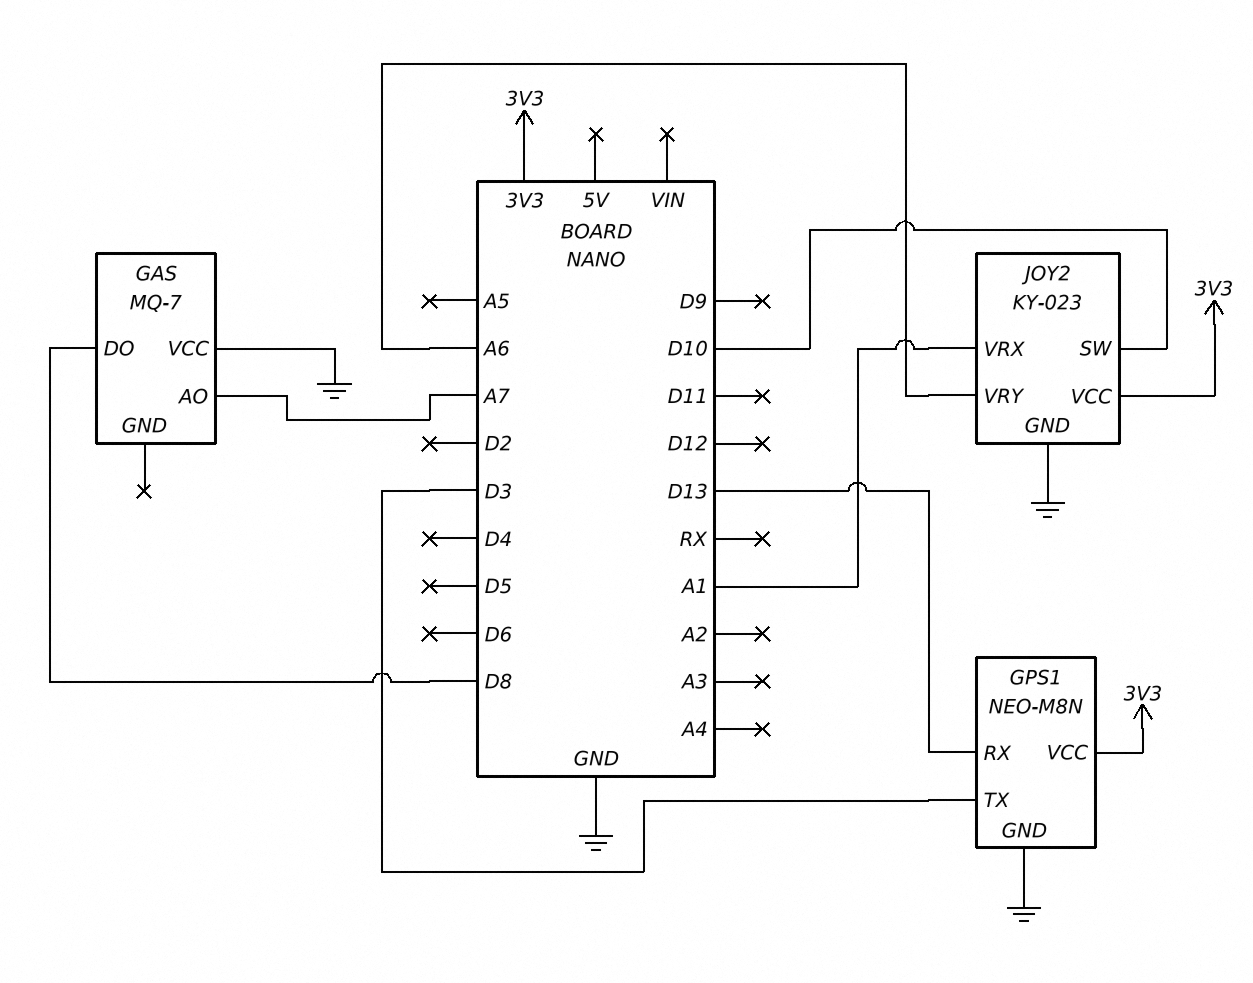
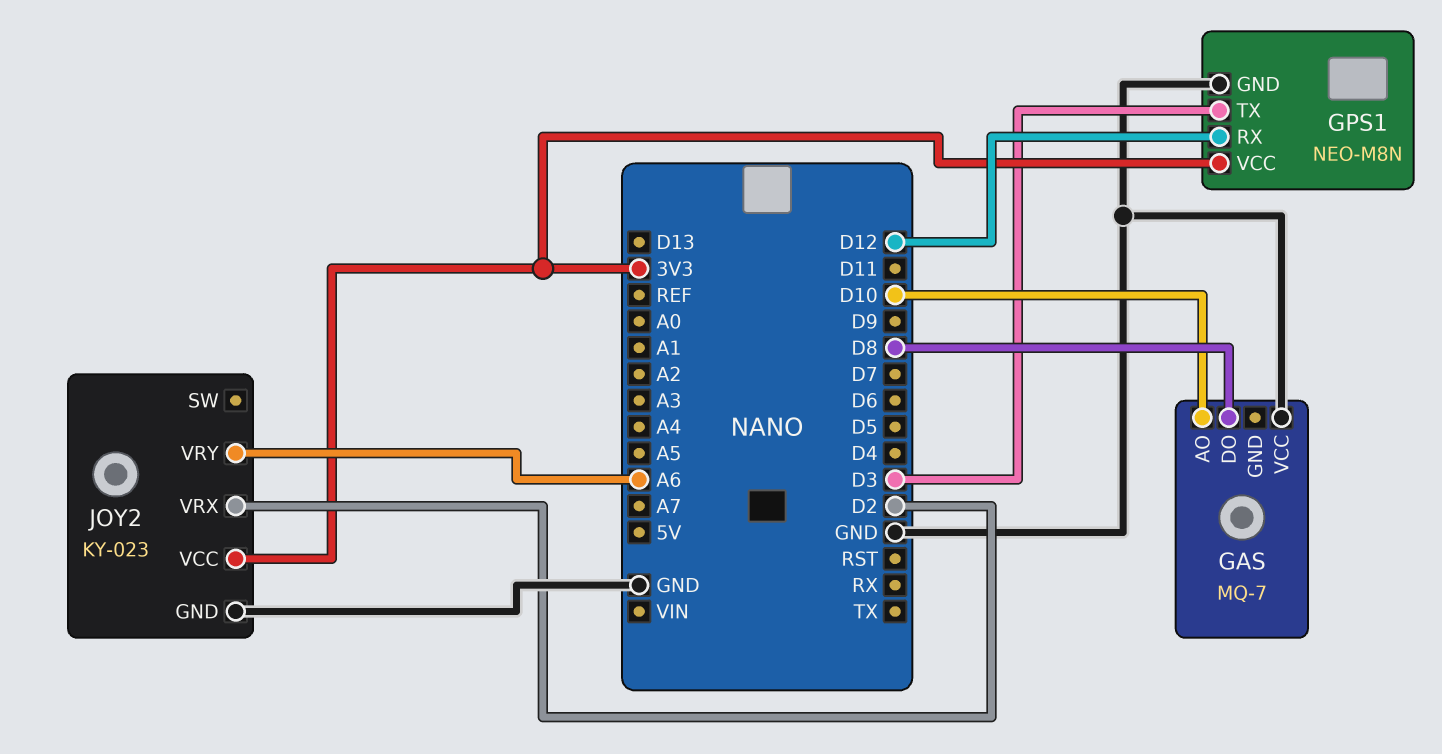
GAS pin AO: A7 -> D10
GPS1 pin RX: D13 -> D12
JOY2 pin SW: D10 -> none
JOY2 pin VRX: A1 -> D2

